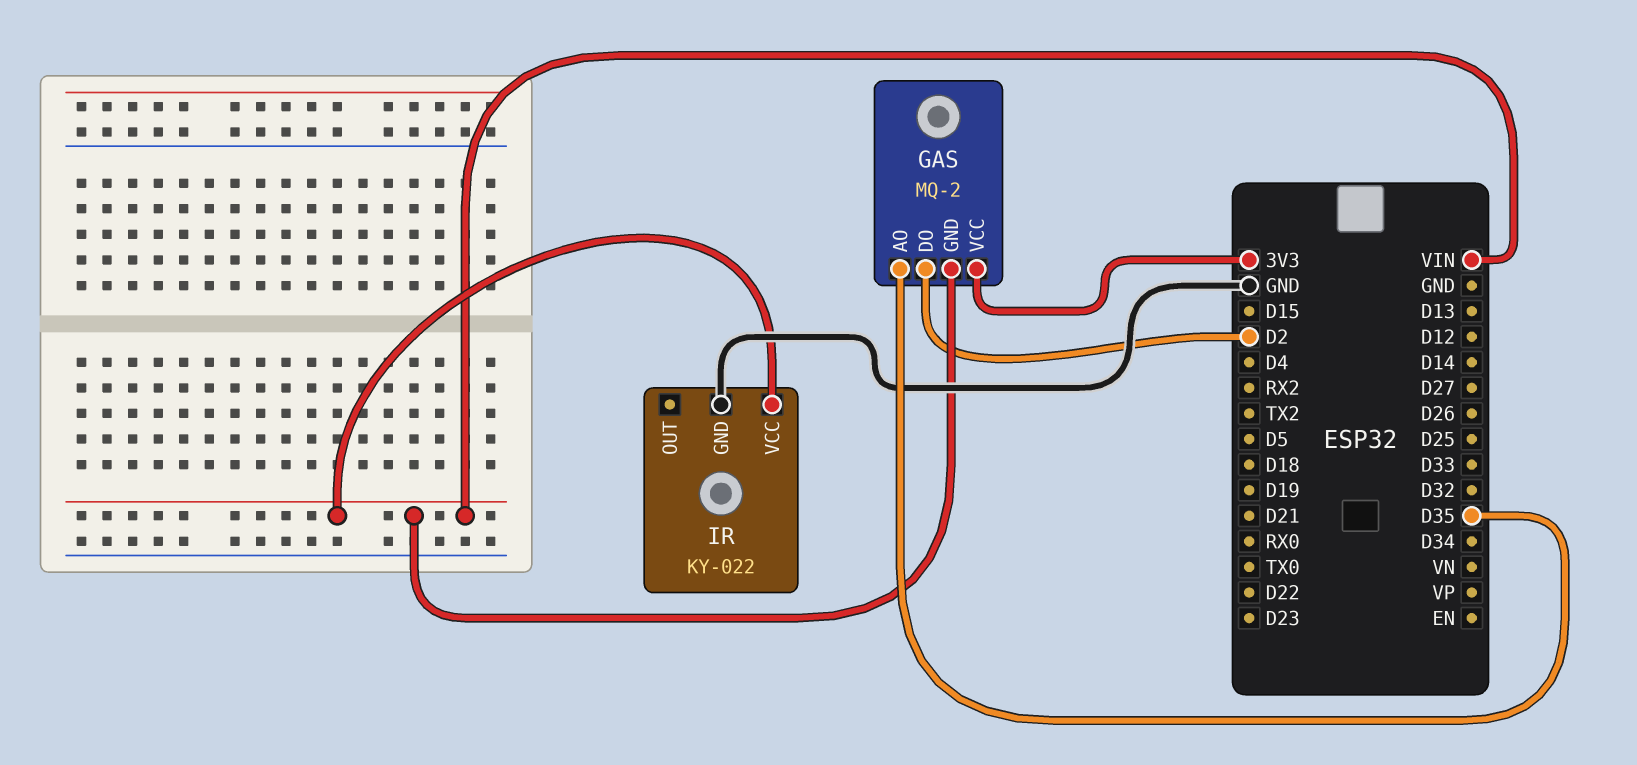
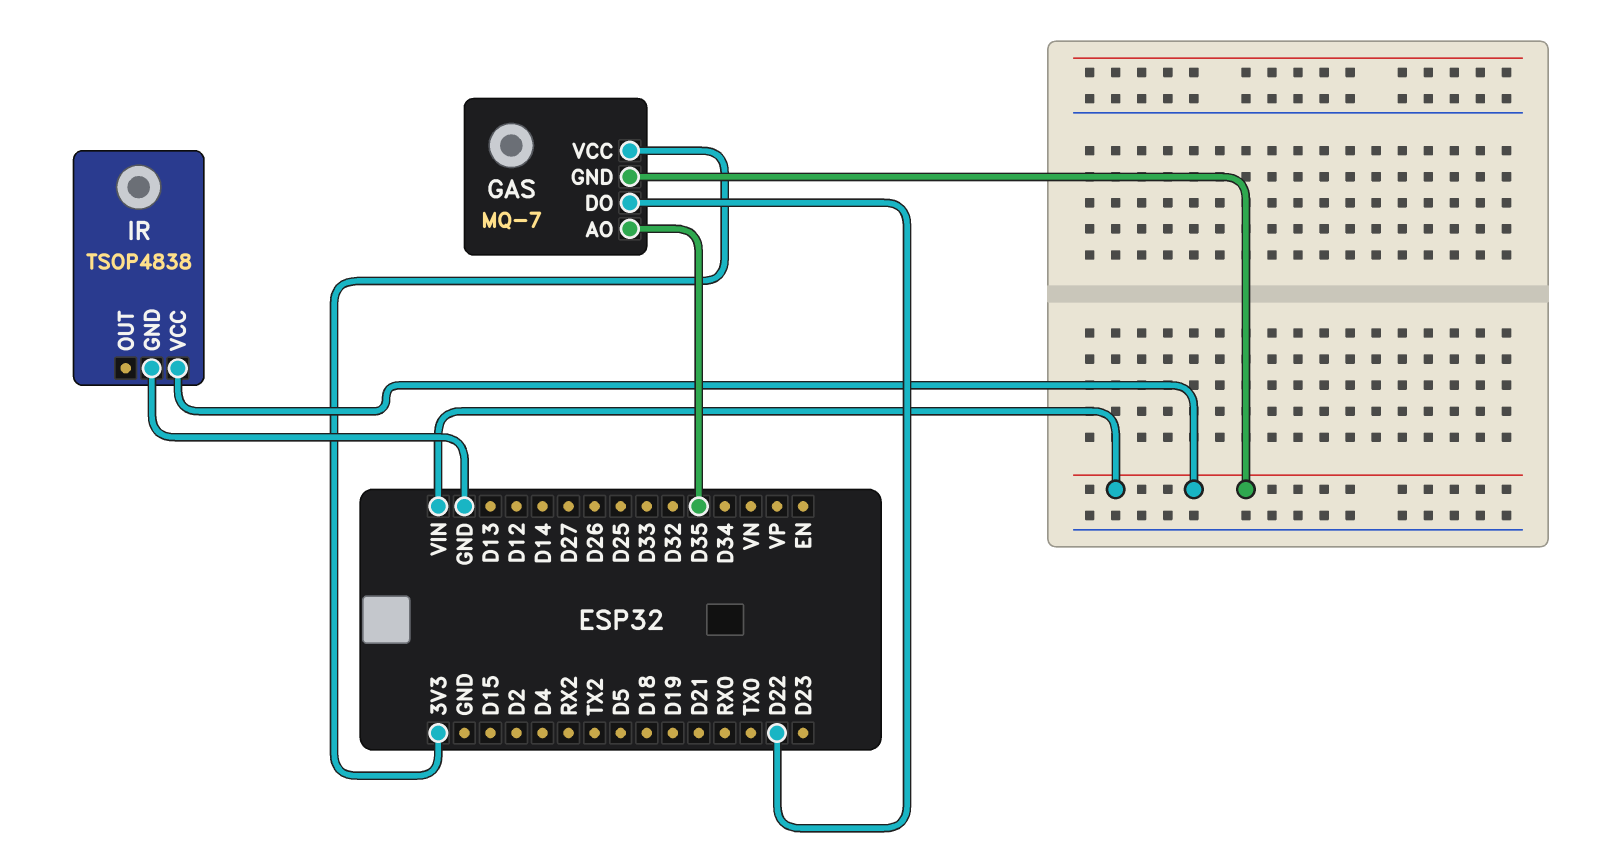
GAS: MQ-2 -> MQ-7
GAS pin DO: D2 -> D22
IR: KY-022 -> TSOP4838

